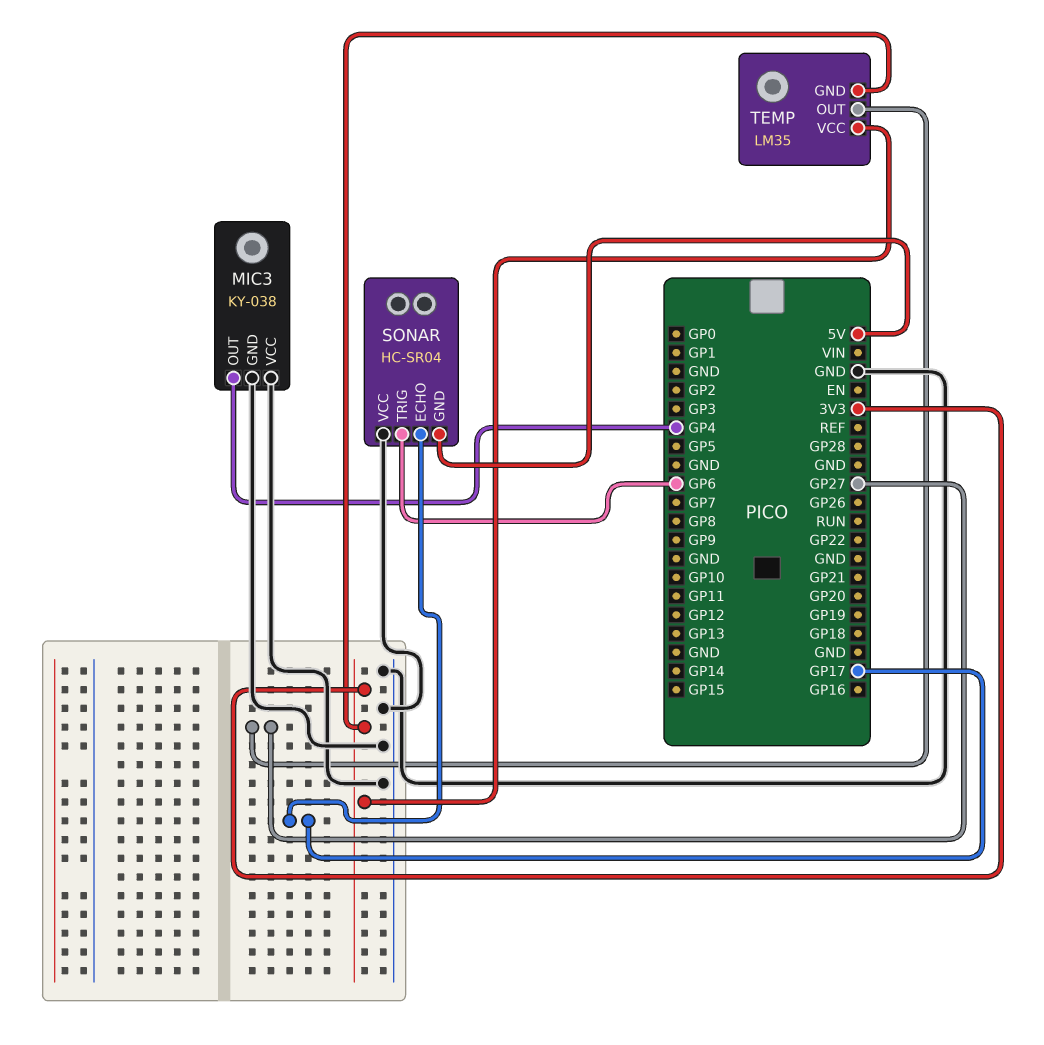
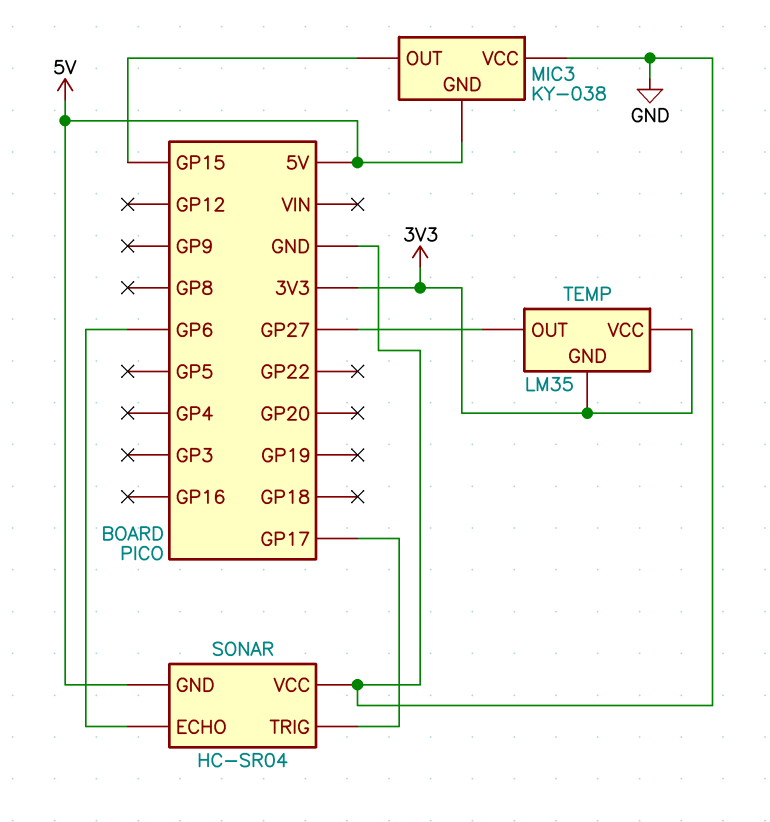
MIC3 pin GND: GND -> 5V
MIC3 pin OUT: GP4 -> GP15
SONAR pin ECHO: GP17 -> GP6
SONAR pin TRIG: GP6 -> GP17

